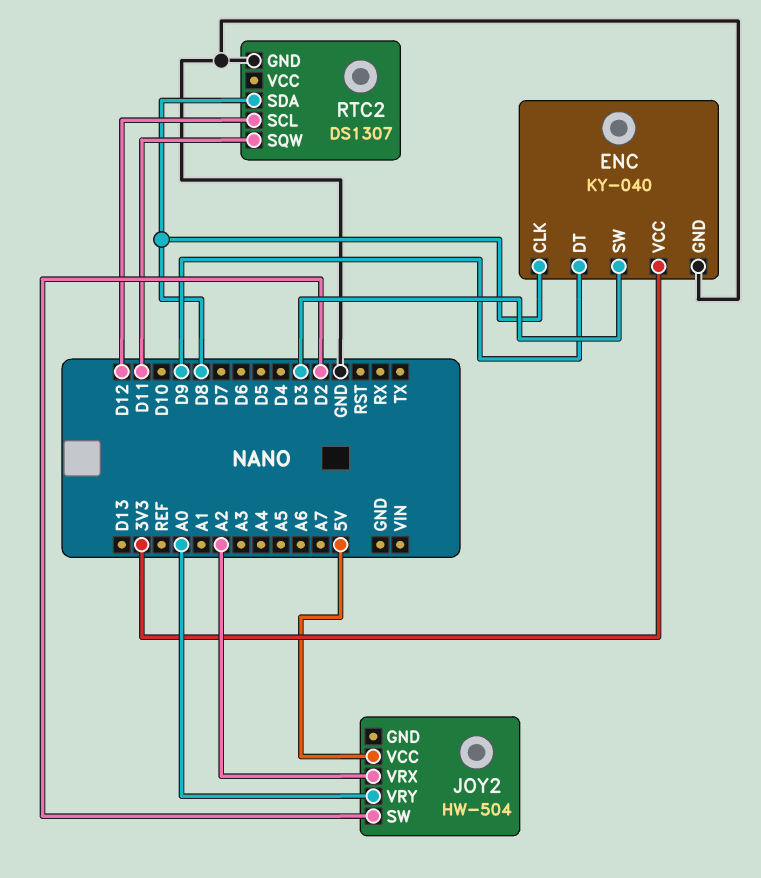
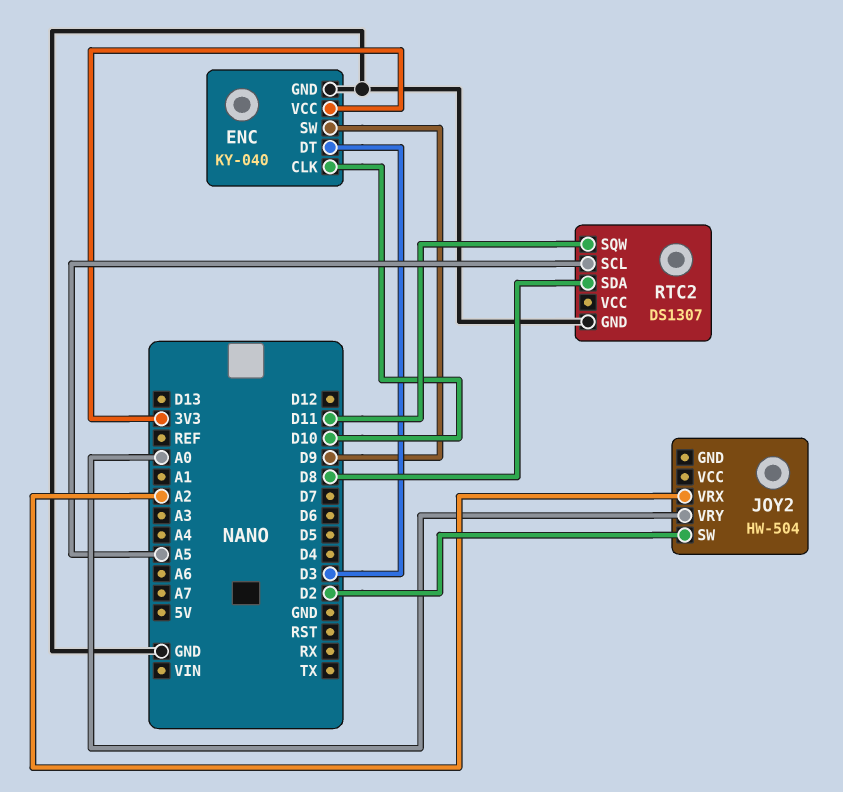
ENC pin CLK: D8 -> D10
ENC pin DT: D9 -> D3
ENC pin SW: D3 -> D9
JOY2 pin VCC: 5V -> none
RTC2 pin SCL: D12 -> A5

